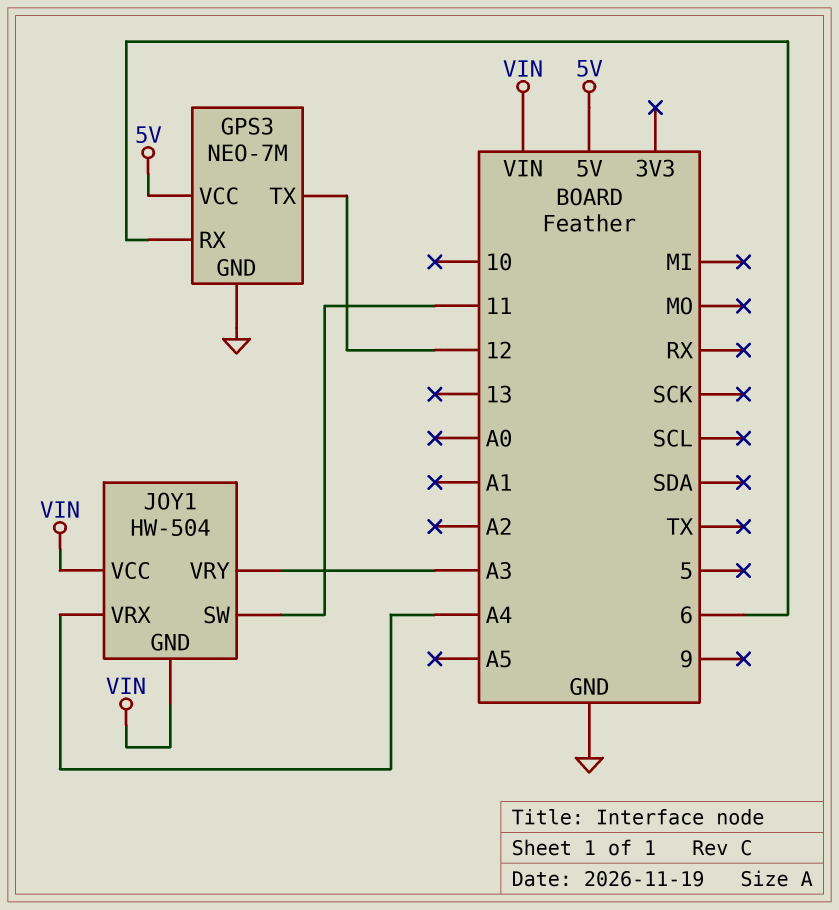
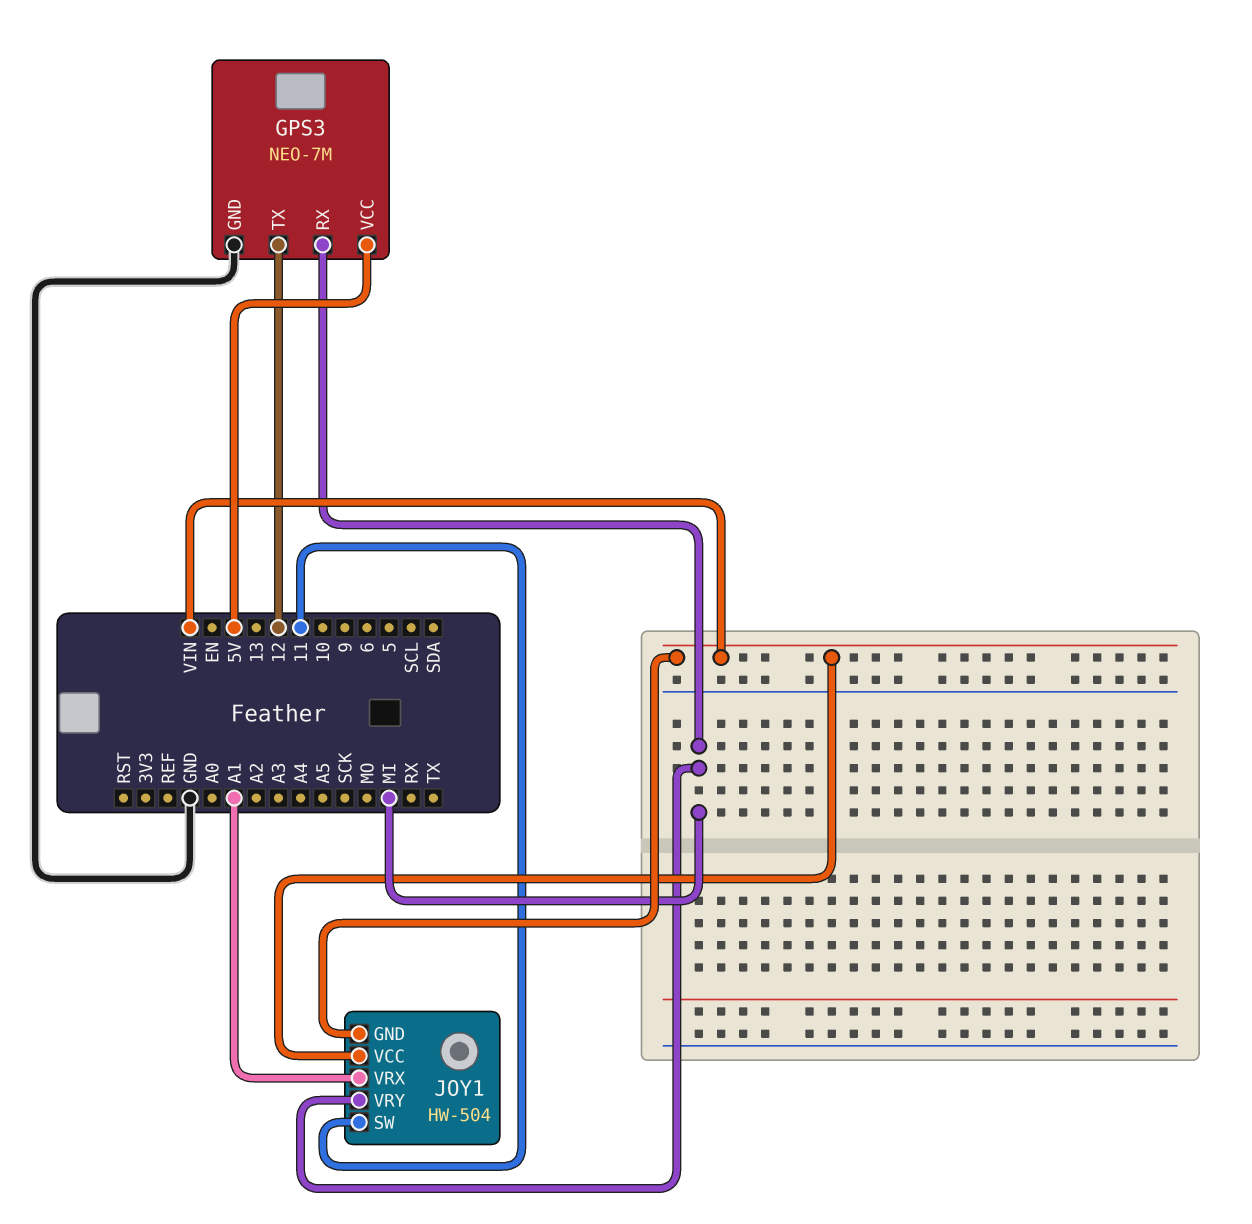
GPS3 pin RX: 6 -> MI
JOY1 pin VRX: A4 -> A1
JOY1 pin VRY: A3 -> MI

